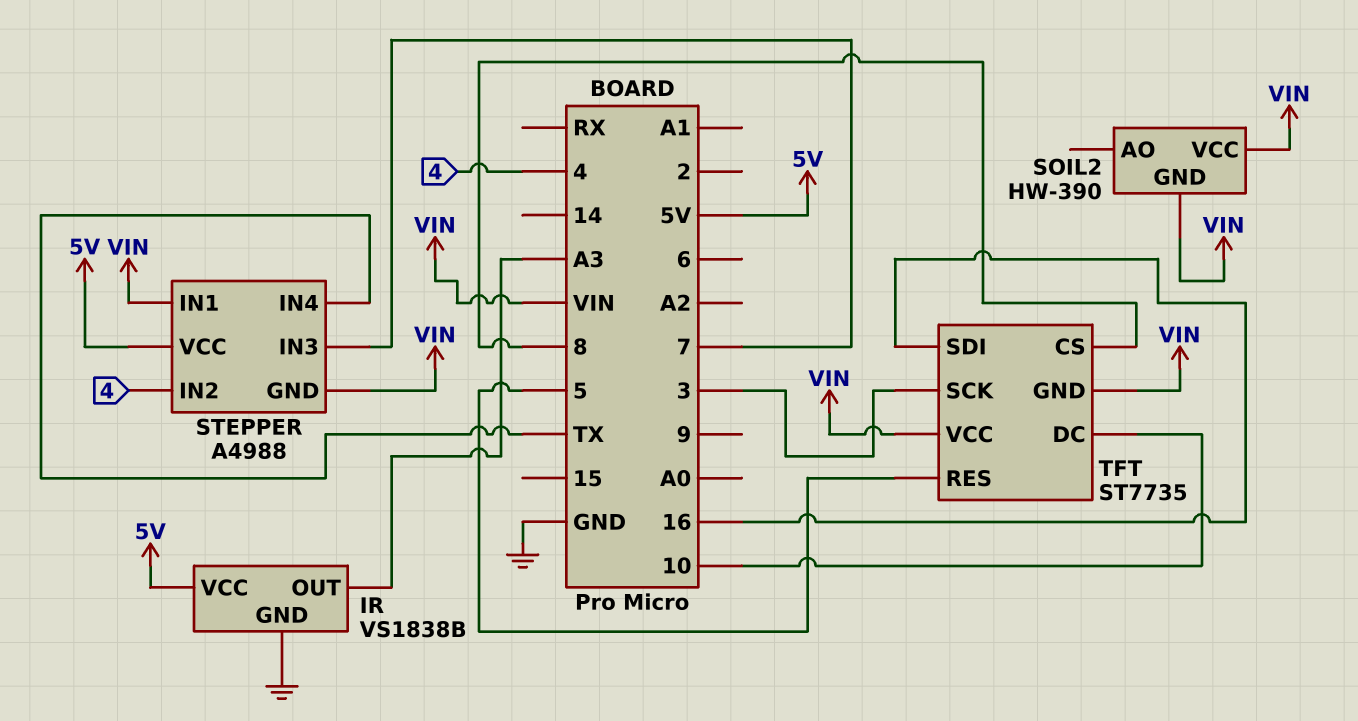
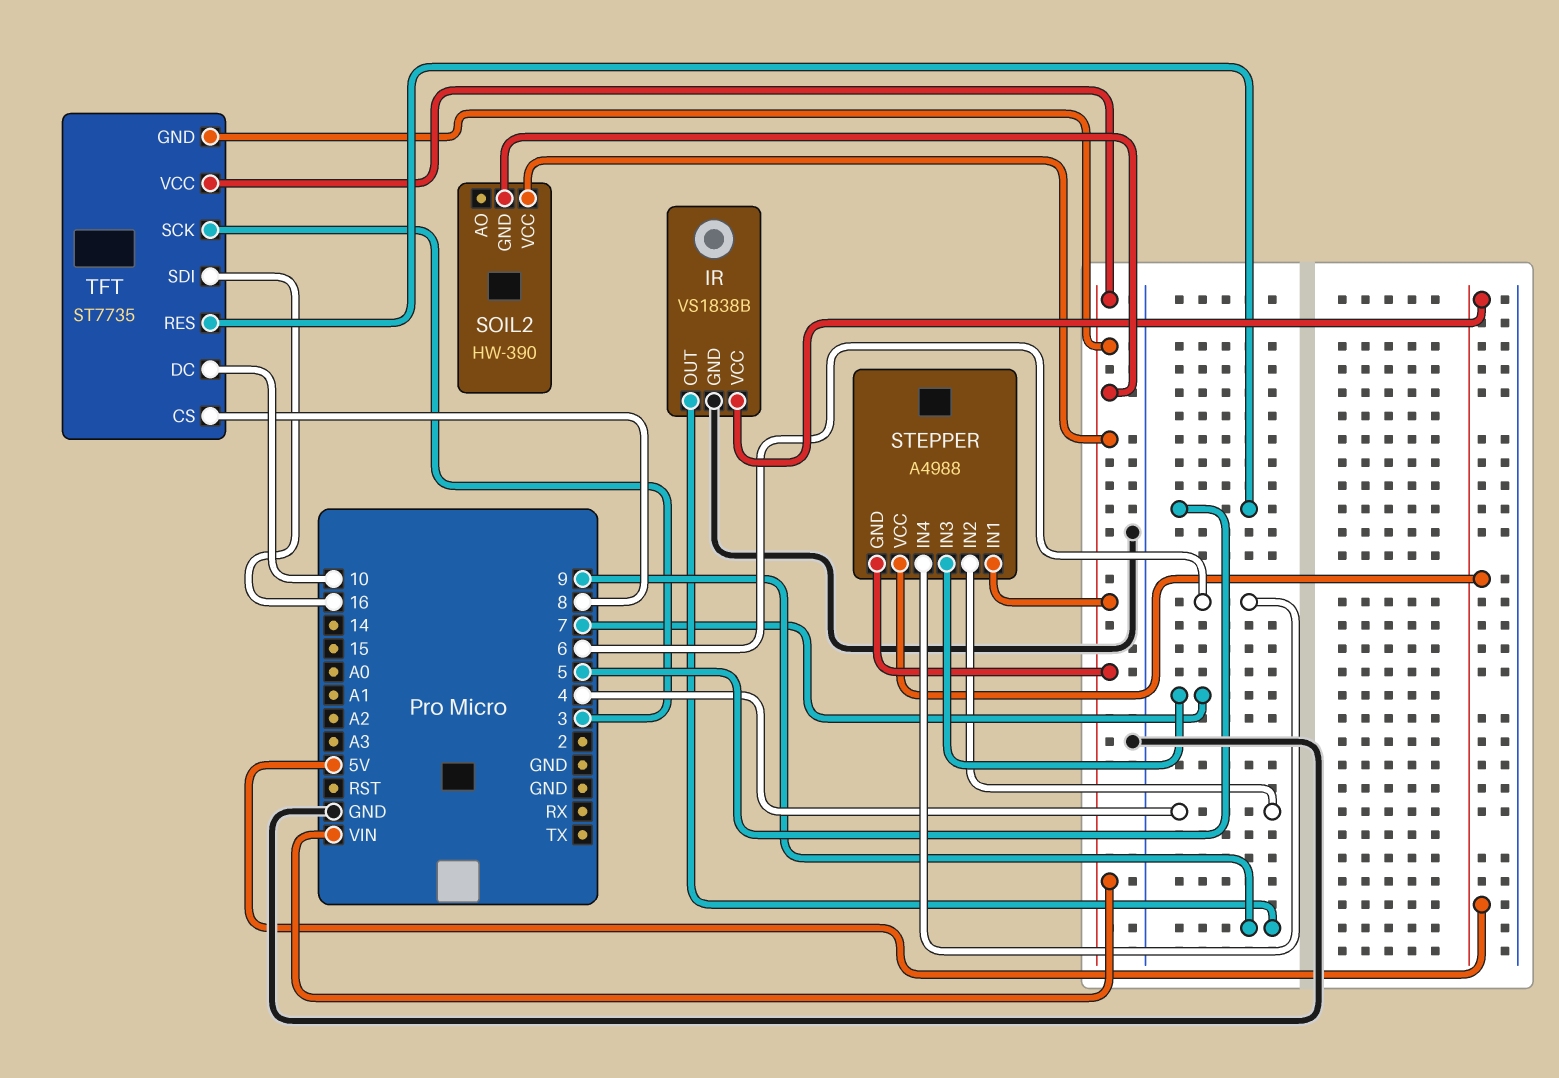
IR pin OUT: A3 -> 9
STEPPER pin IN4: TX -> 6

